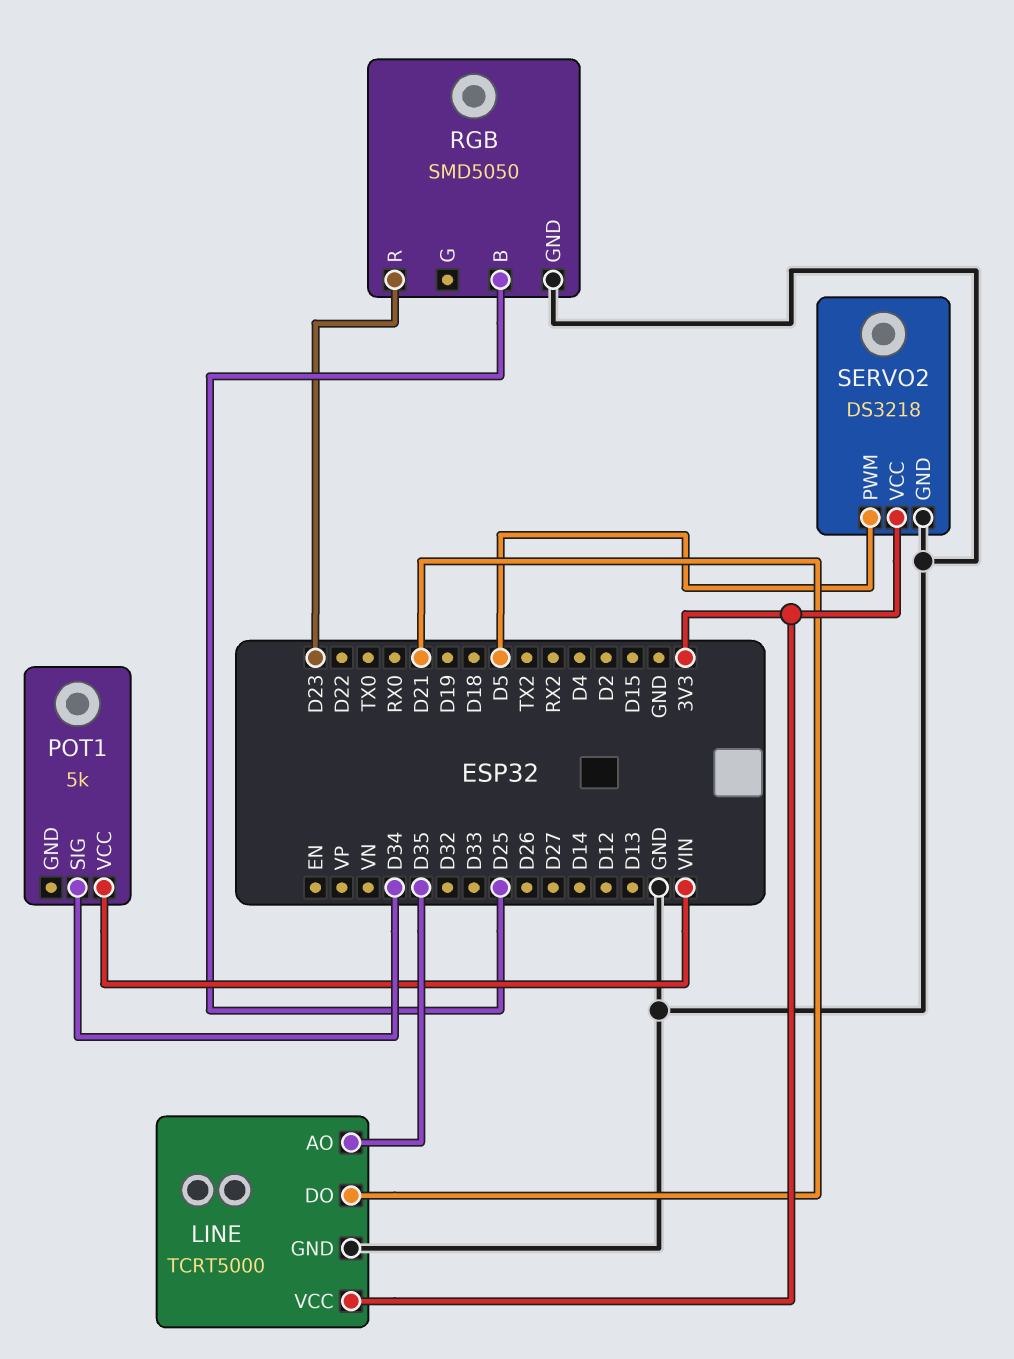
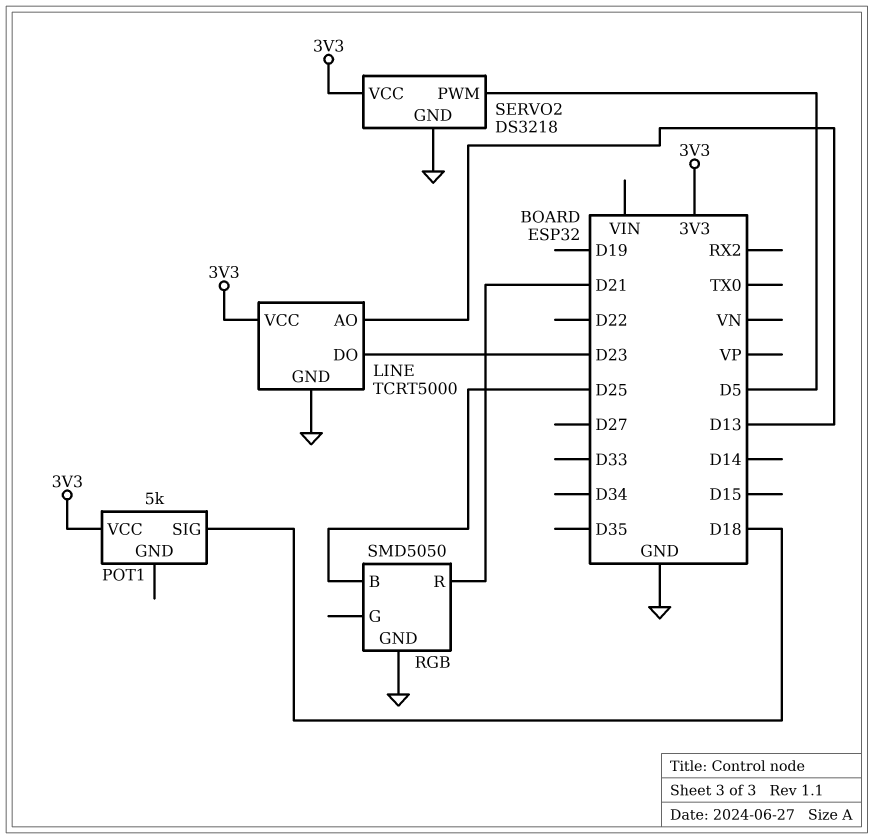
LINE pin AO: D35 -> D13
LINE pin DO: D21 -> D23
POT1 pin SIG: D34 -> D18
POT1 pin VCC: VIN -> 3V3
RGB pin R: D23 -> D21

